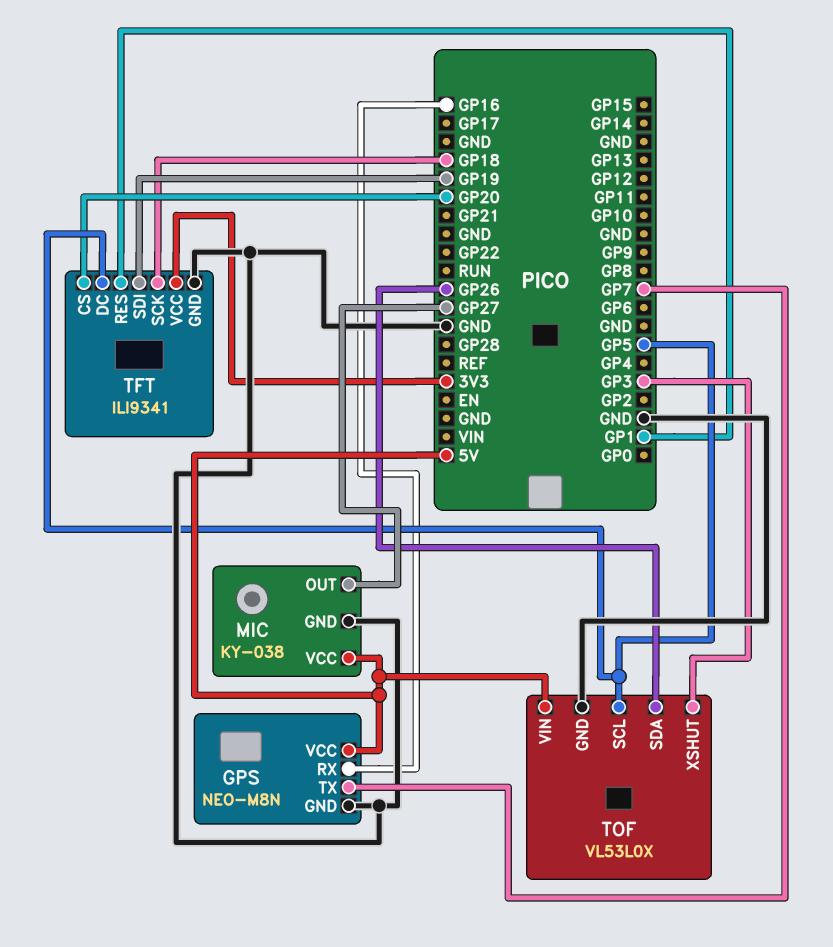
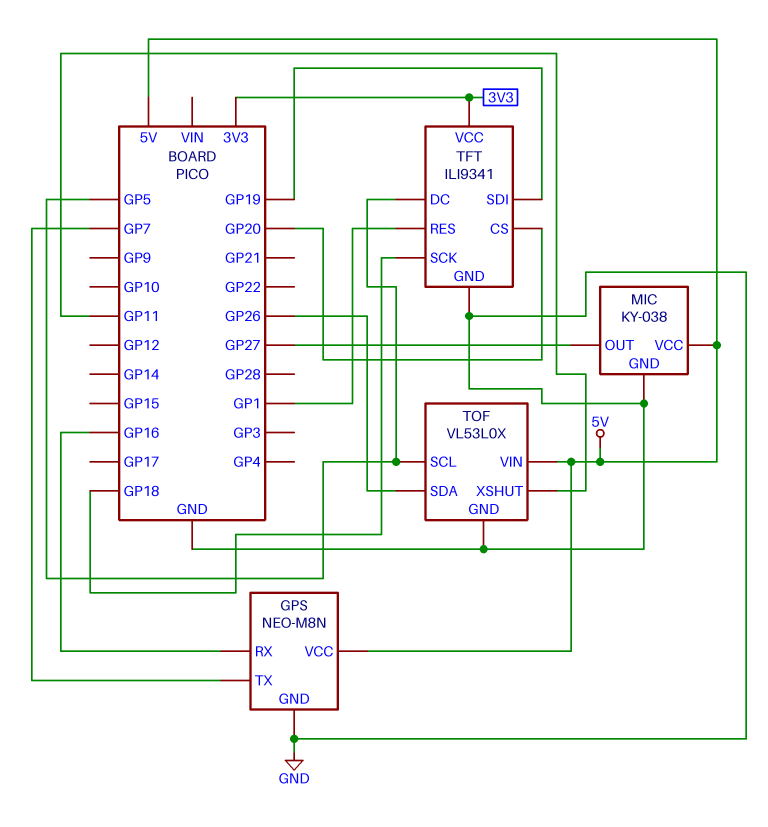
TOF pin XSHUT: GP3 -> GP11

